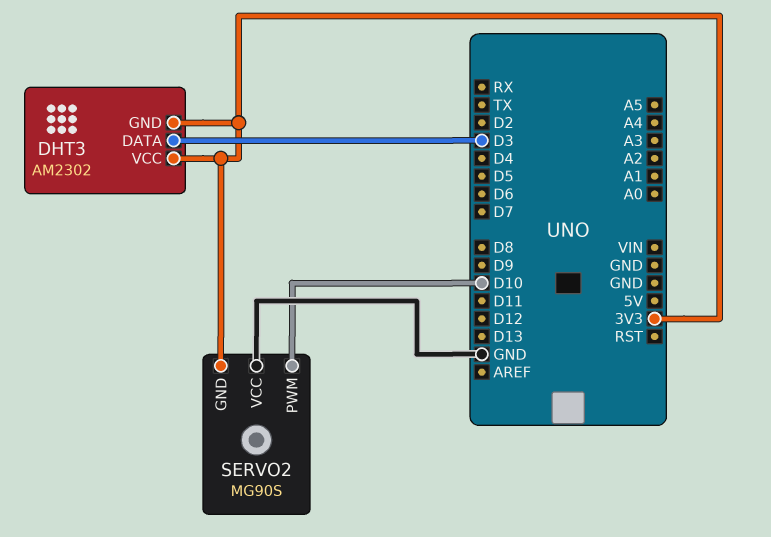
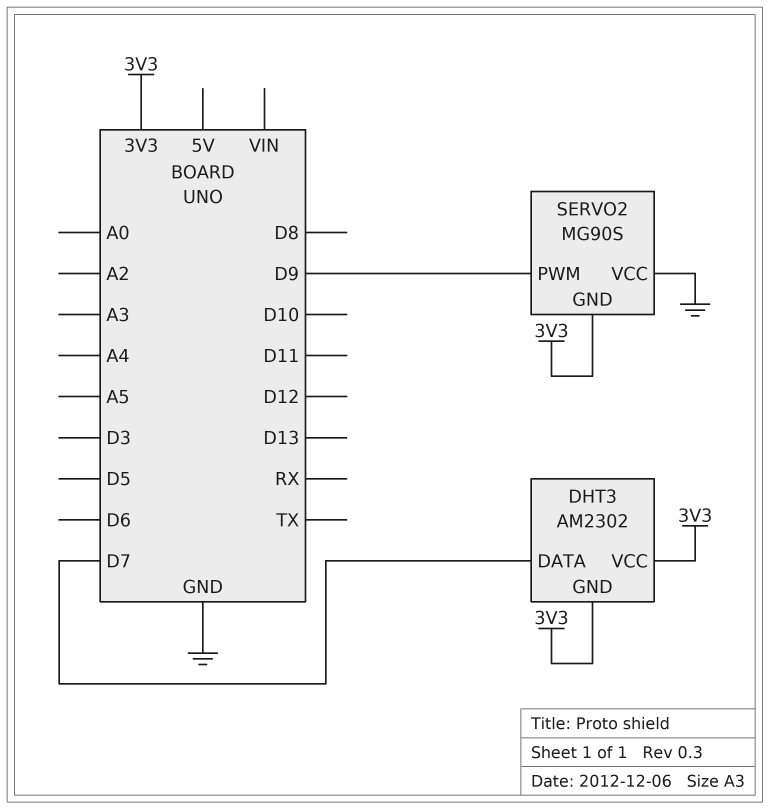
DHT3 pin DATA: D3 -> D7
SERVO2 pin PWM: D10 -> D9

